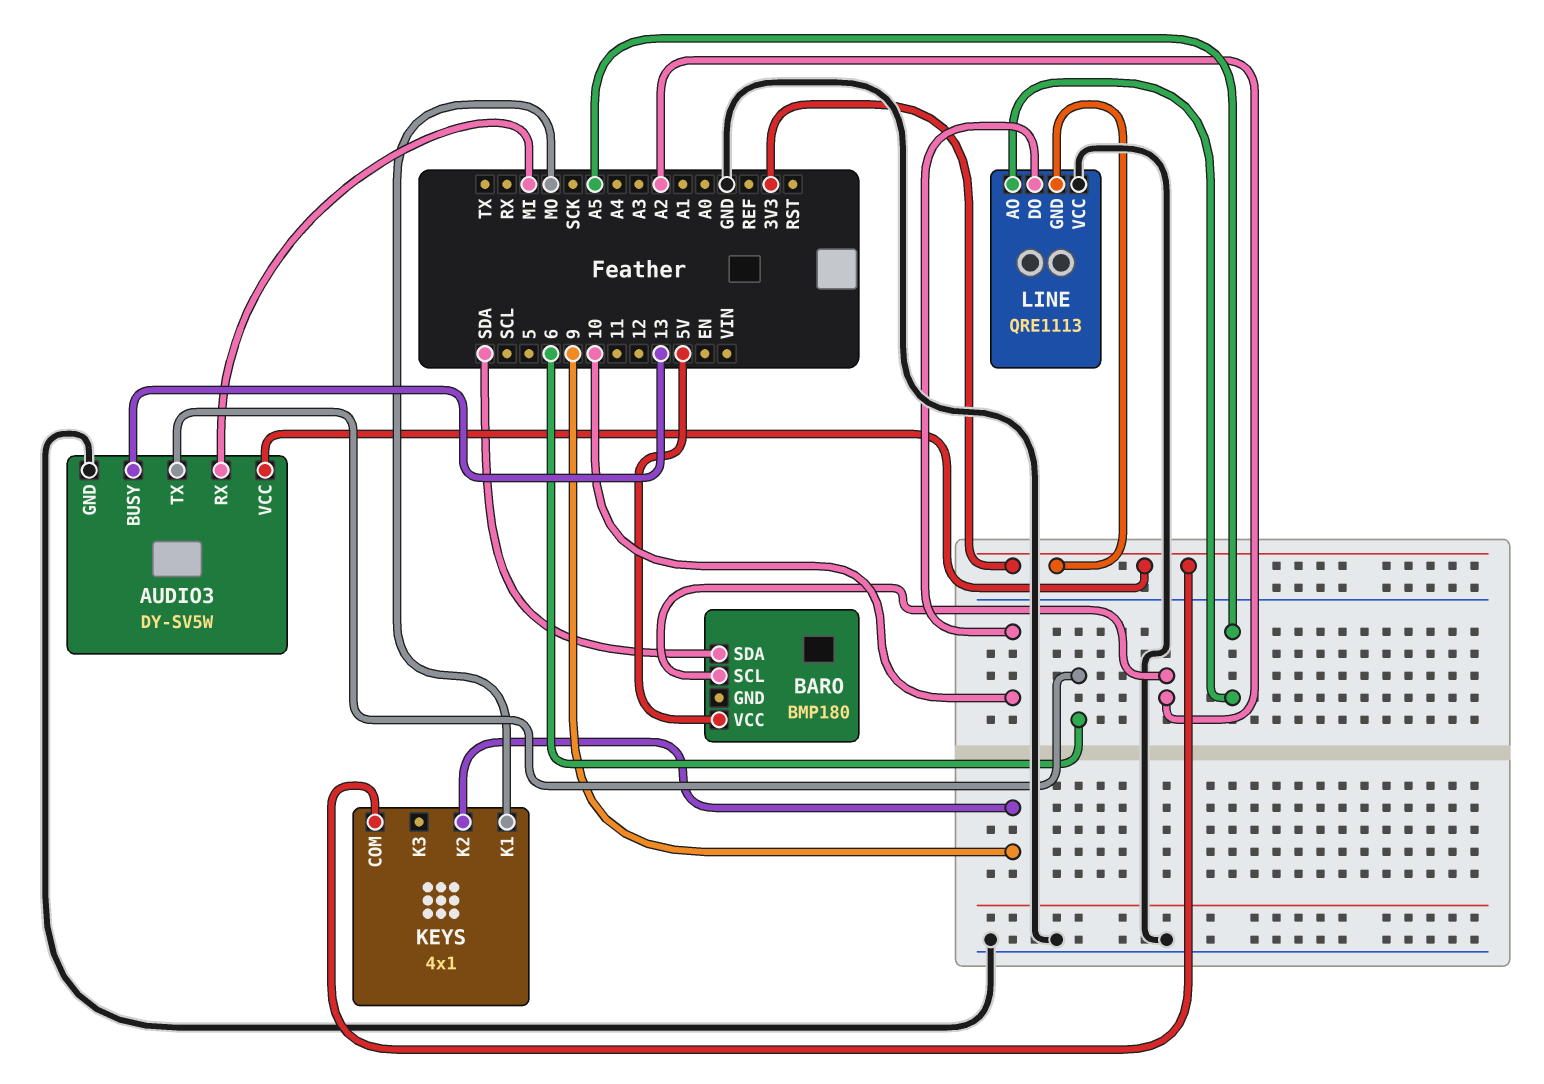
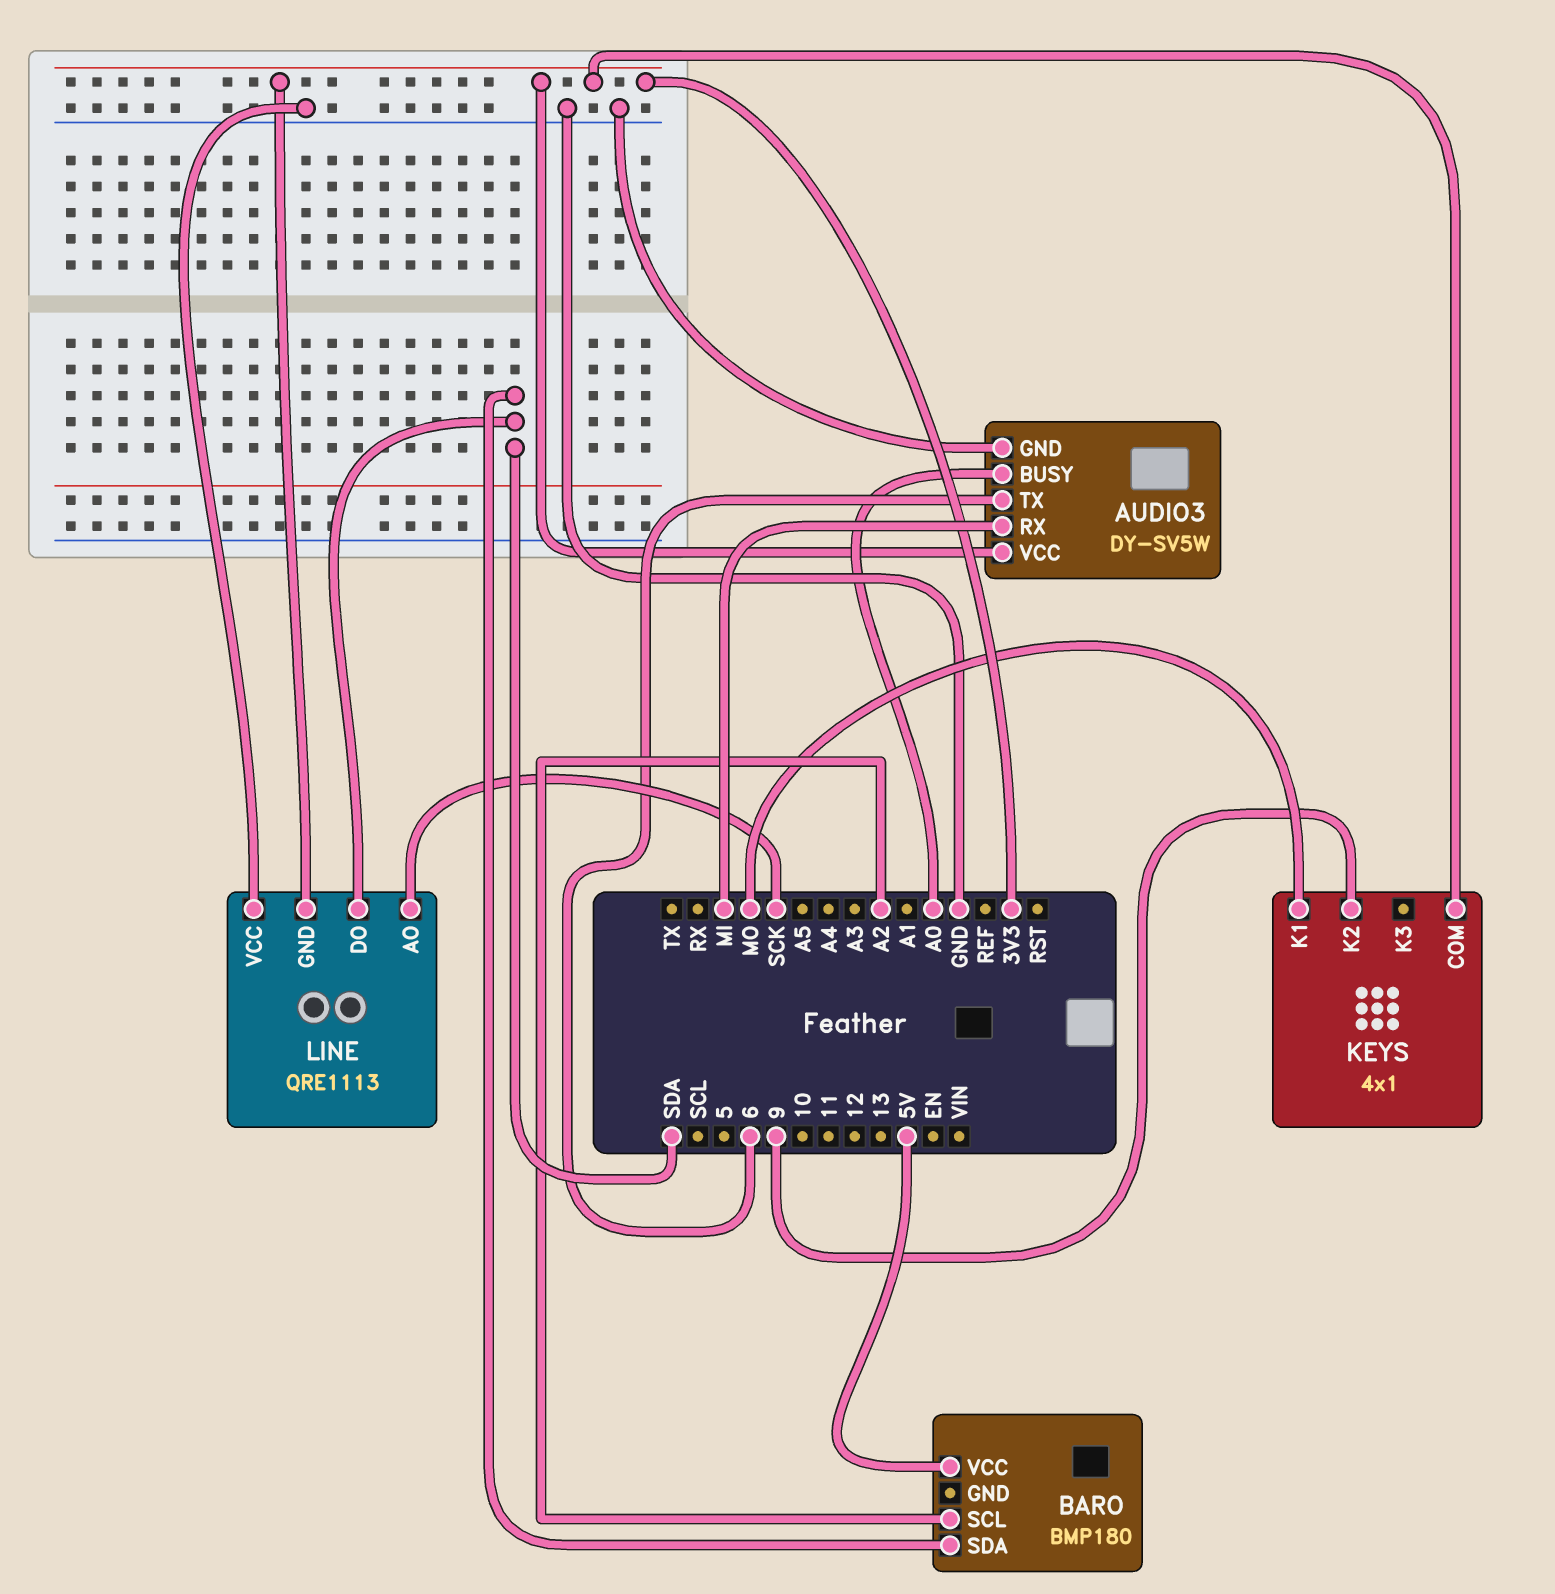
AUDIO3 pin BUSY: 13 -> A0
LINE pin AO: A5 -> SCK
LINE pin DO: 10 -> SDA

